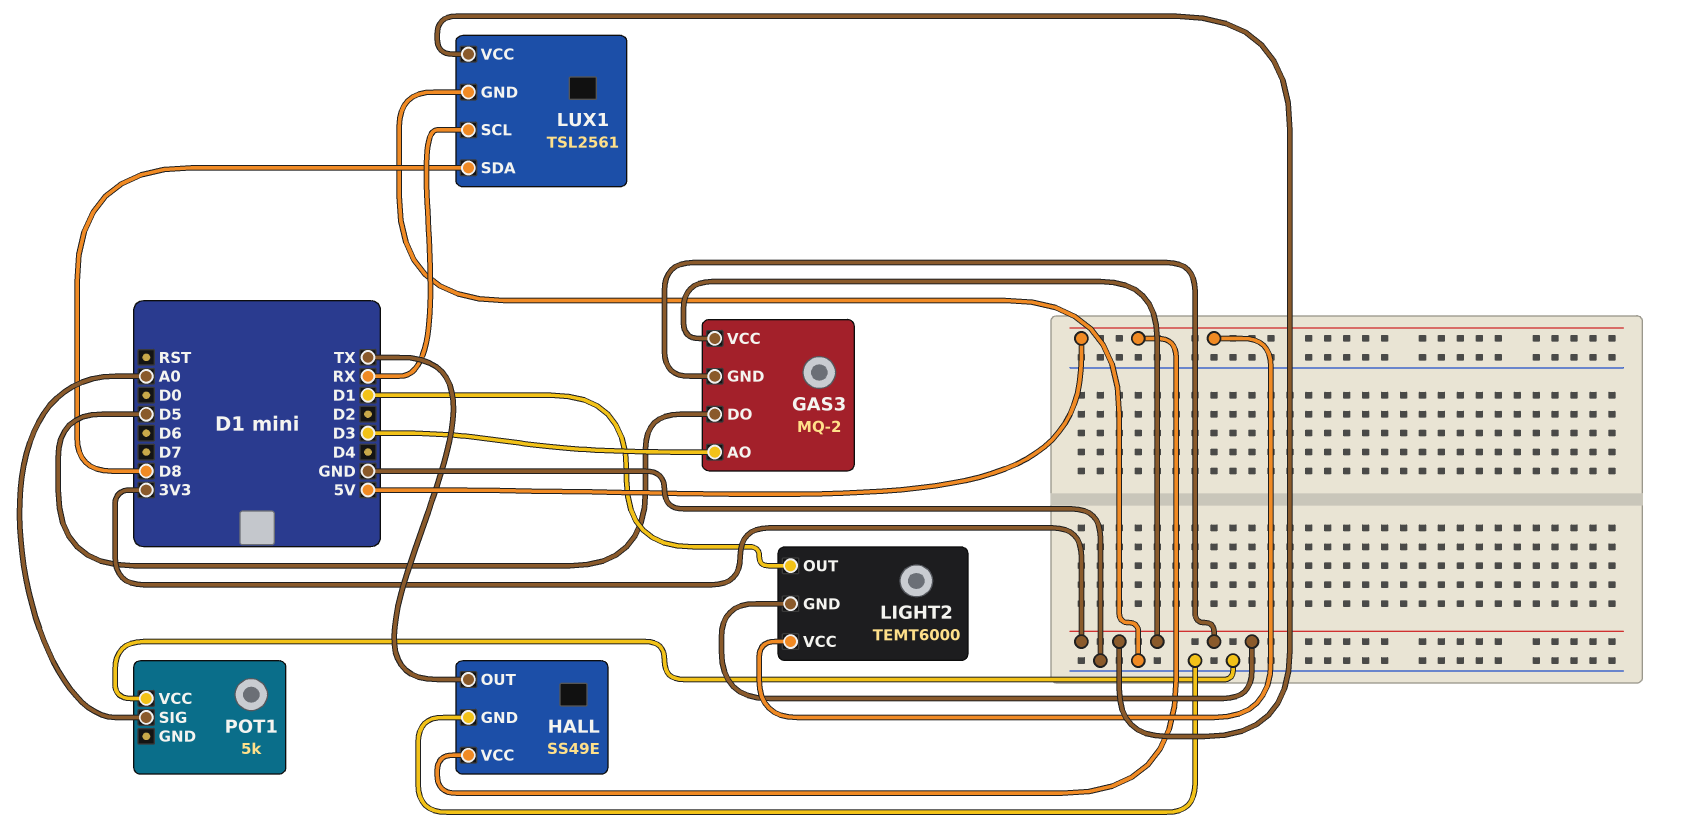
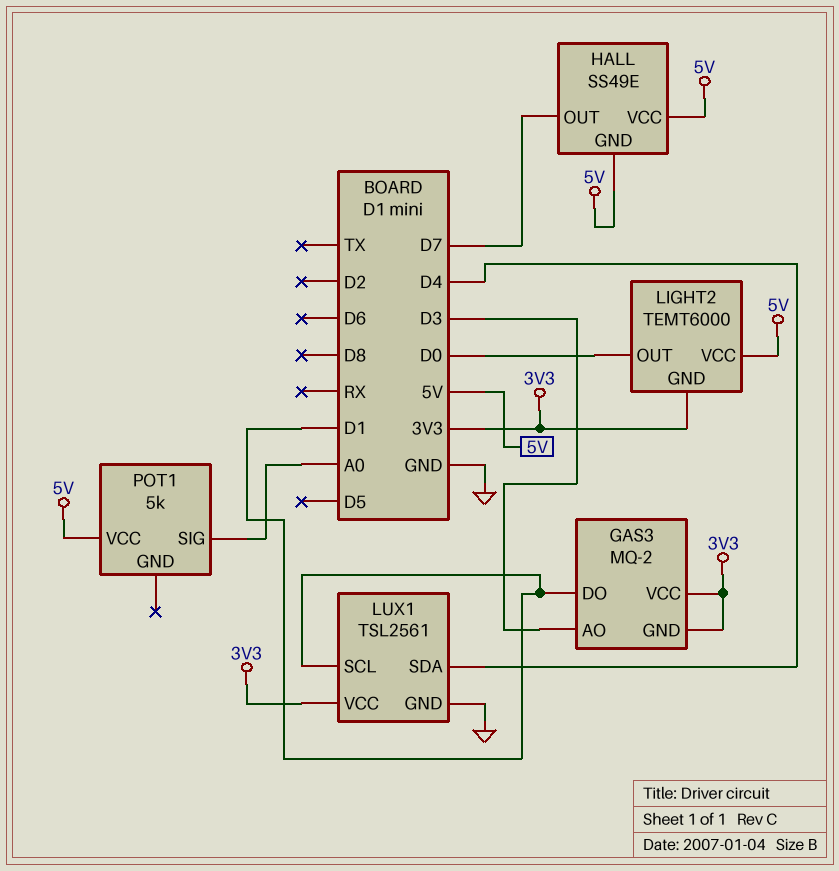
GAS3 pin DO: D5 -> D1
HALL pin GND: GND -> 5V
HALL pin OUT: TX -> D7
LIGHT2 pin OUT: D1 -> D0
LUX1 pin SCL: RX -> D1
LUX1 pin SDA: D8 -> D4
POT1 pin VCC: GND -> 5V

